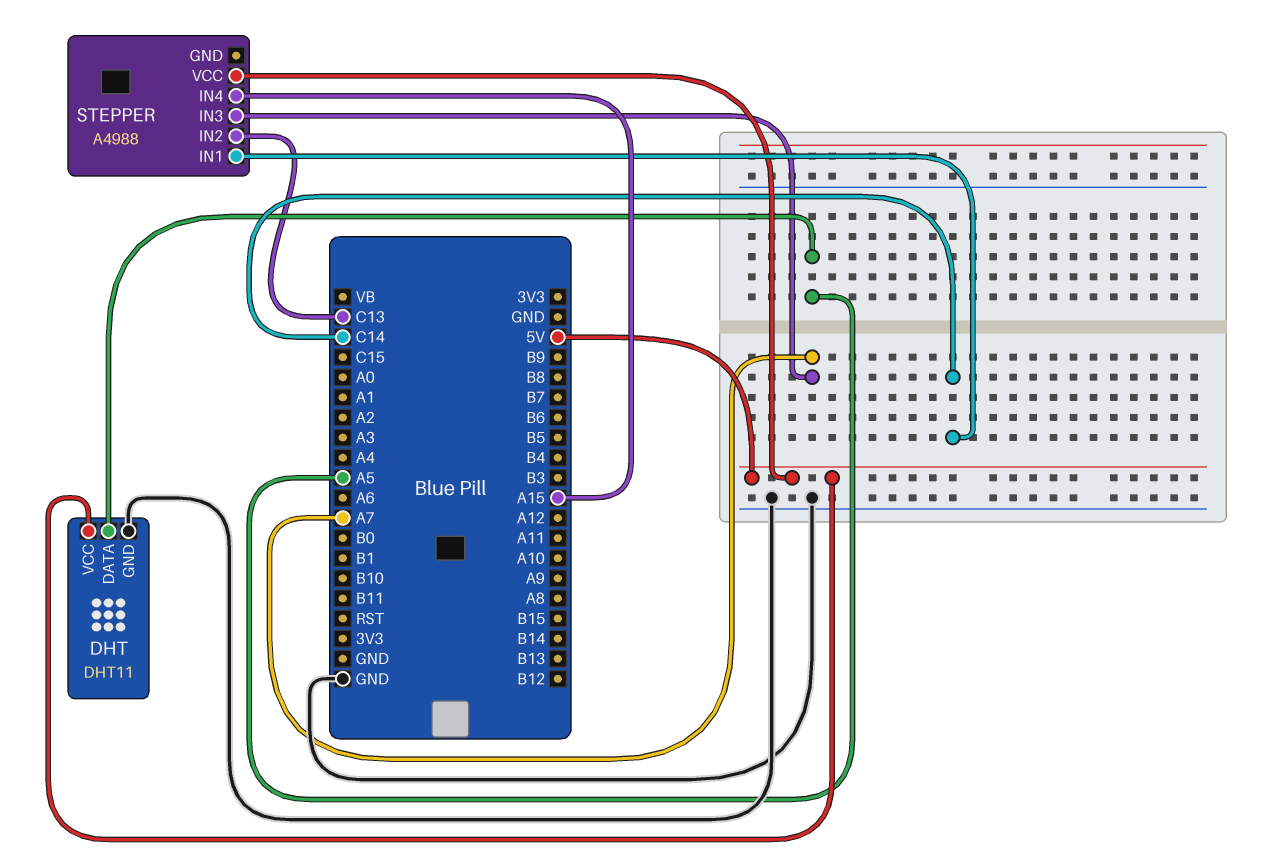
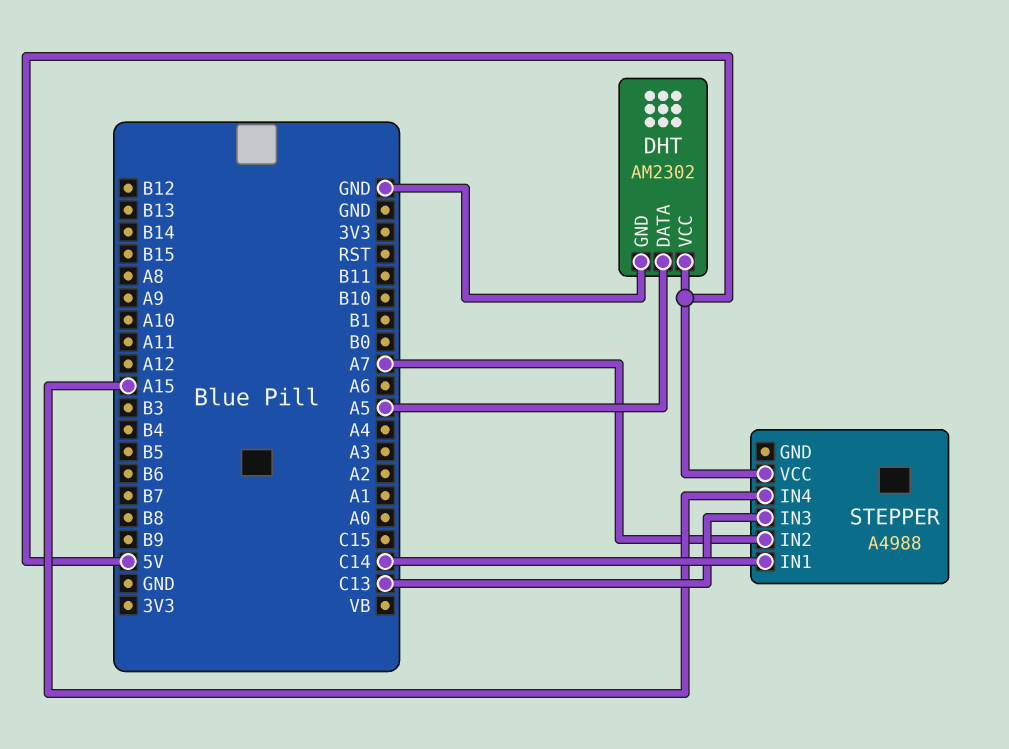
DHT: DHT11 -> AM2302
STEPPER pin IN2: C13 -> A7
STEPPER pin IN3: A7 -> C13

